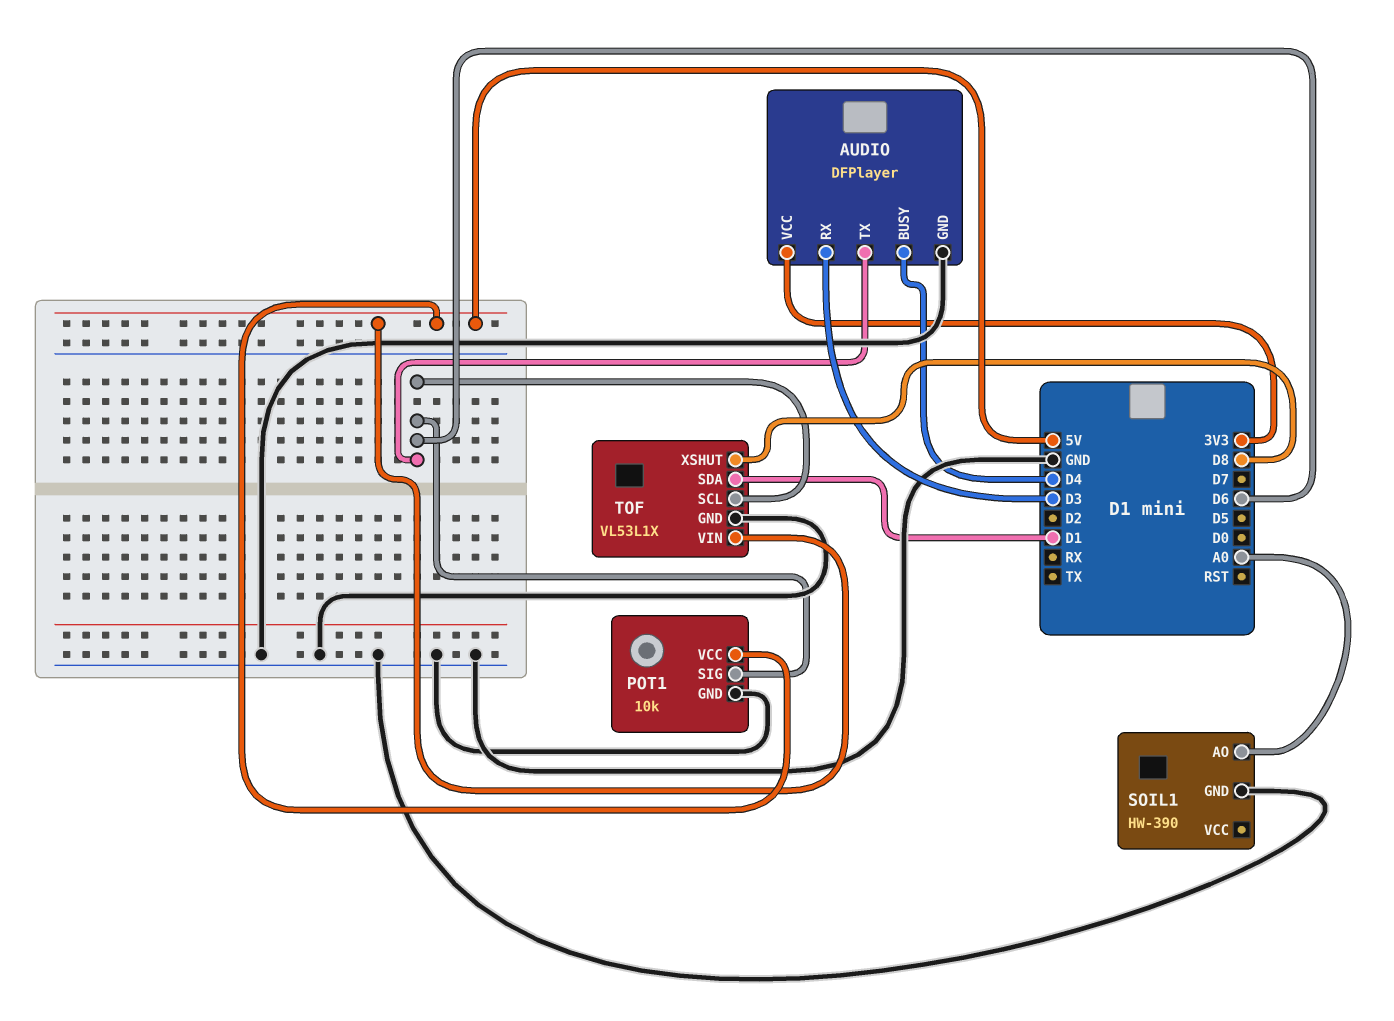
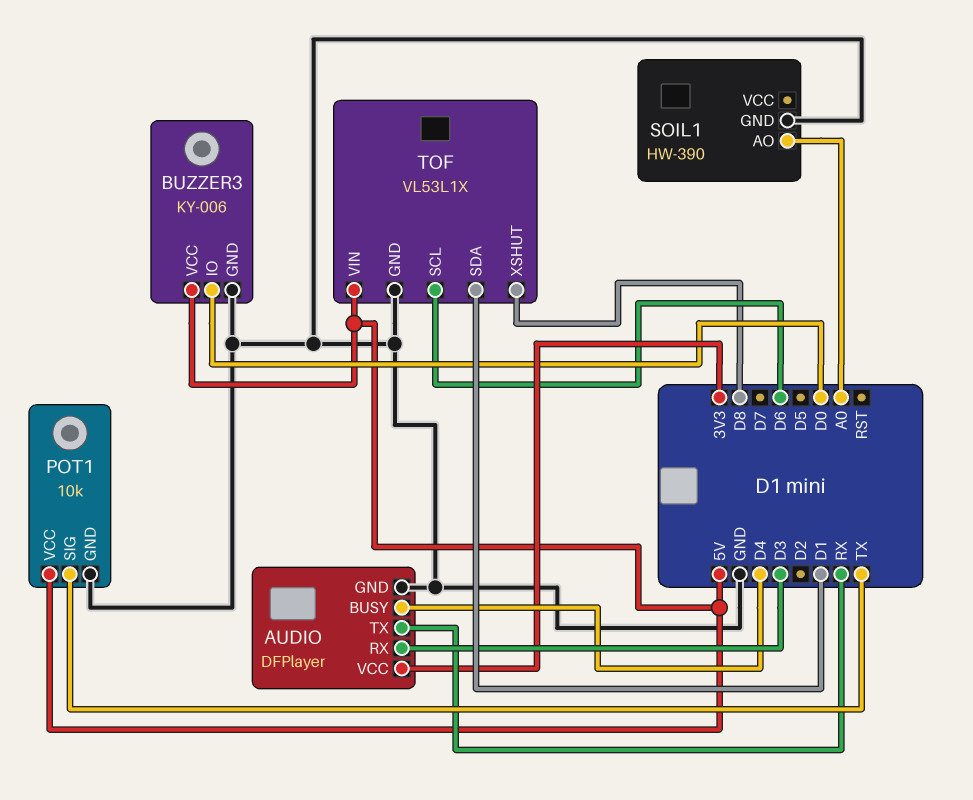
AUDIO pin TX: D6 -> RX
BUZZER3: none -> KY-006
BUZZER3 pin GND: none -> GND
BUZZER3 pin IO: none -> D0
BUZZER3 pin VCC: none -> 5V
POT1 pin SIG: D6 -> TX

